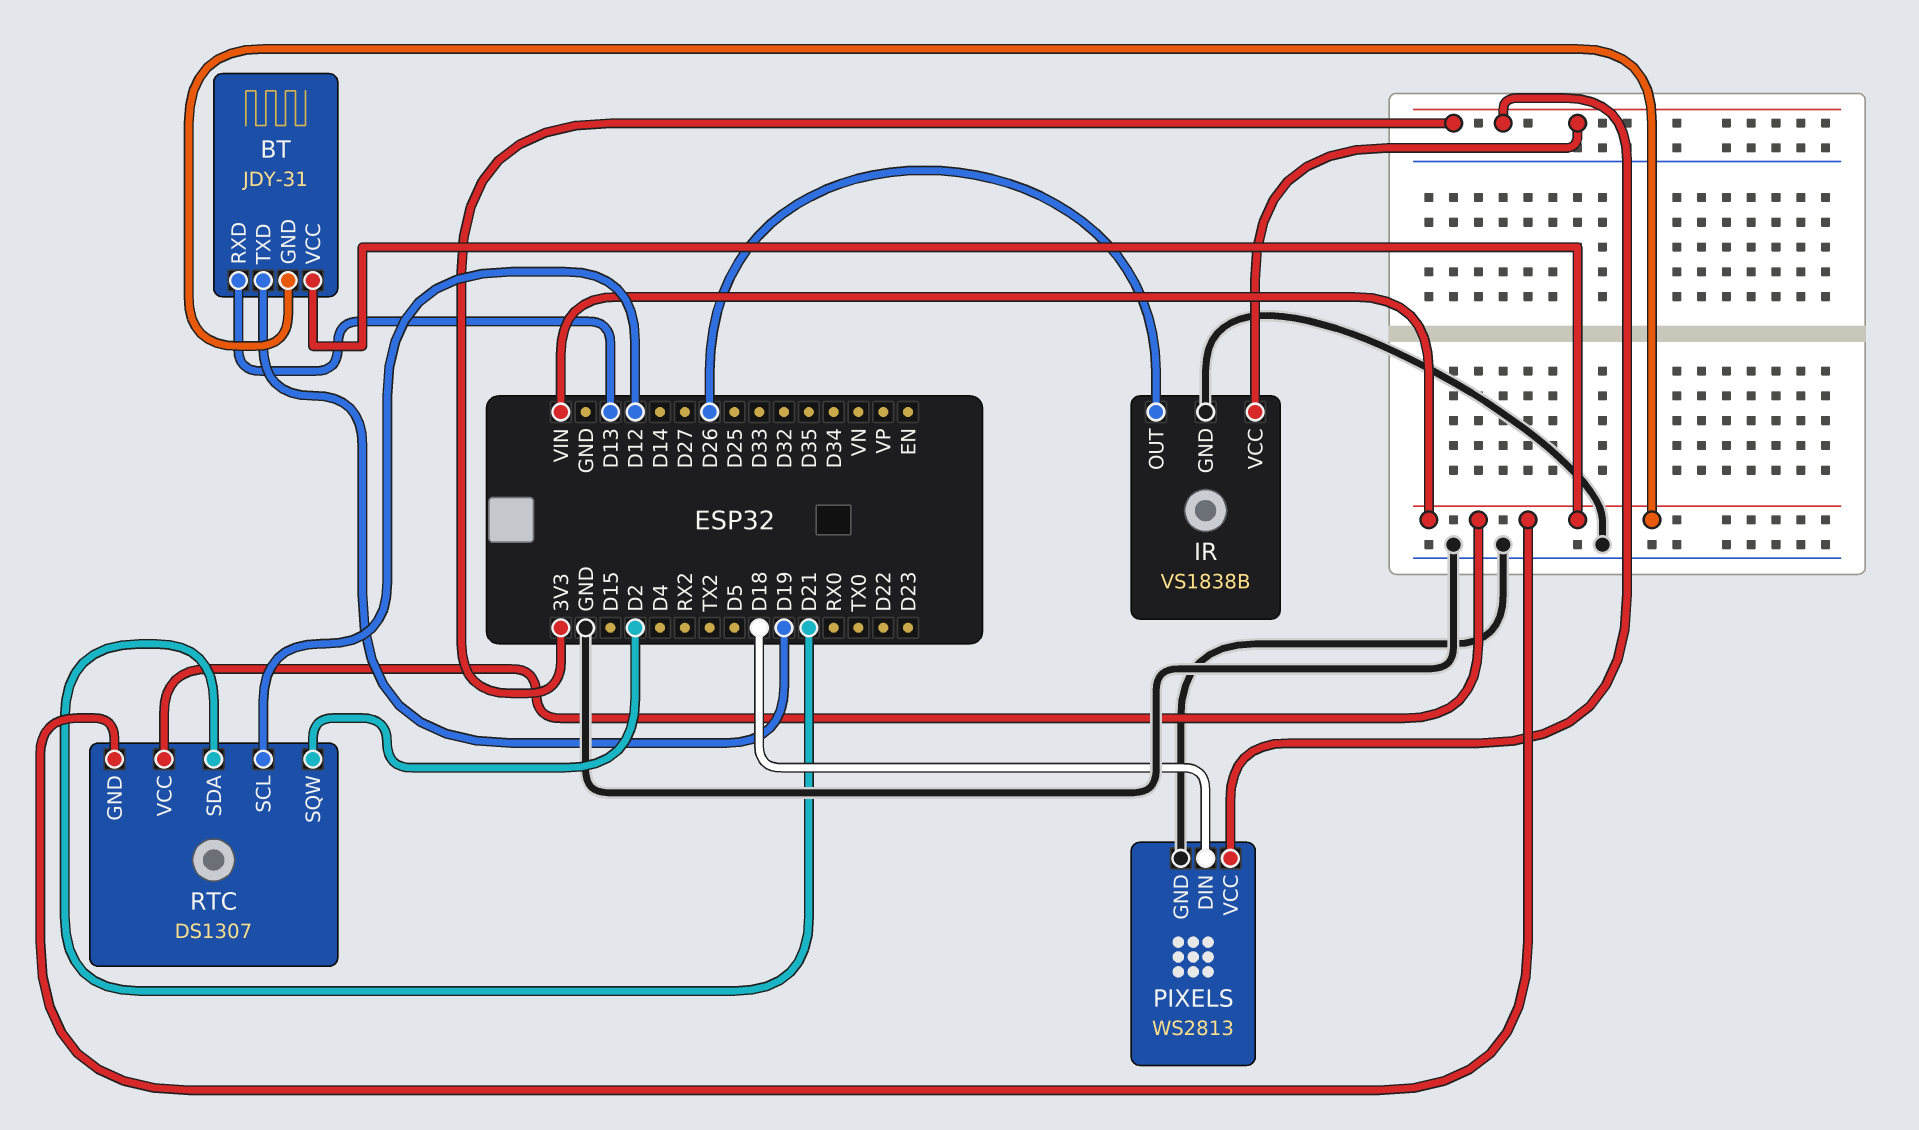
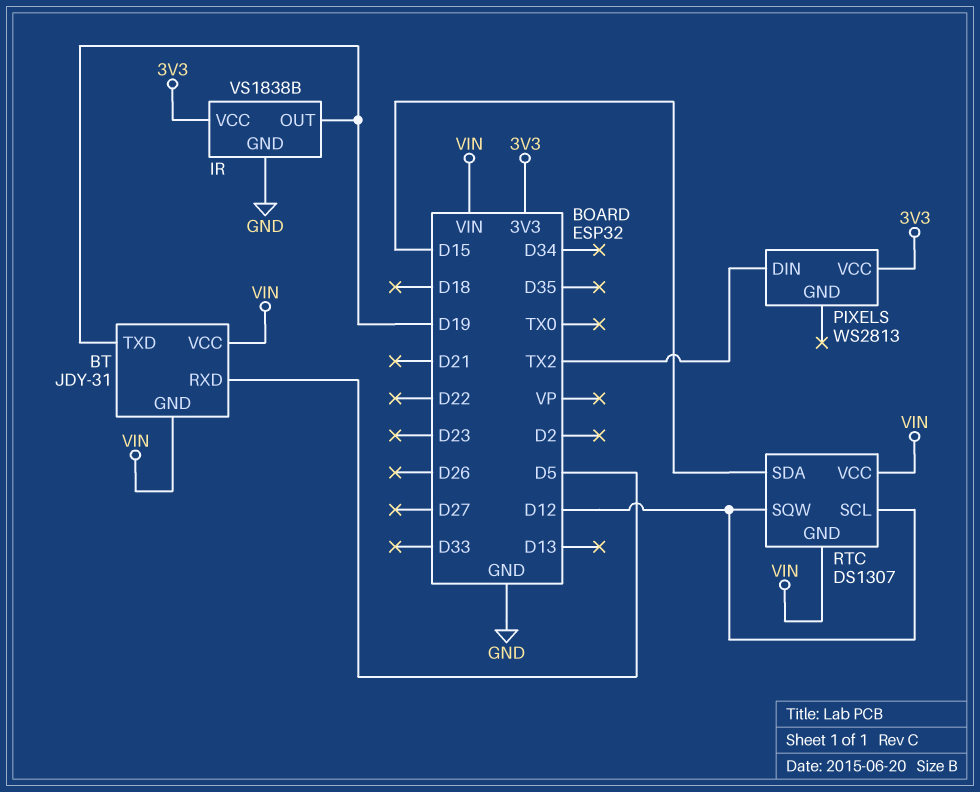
BT pin RXD: D13 -> D5
IR pin OUT: D26 -> D19
PIXELS pin DIN: D18 -> TX2
PIXELS pin GND: GND -> none
RTC pin SDA: D21 -> D15
RTC pin SQW: D2 -> D12

